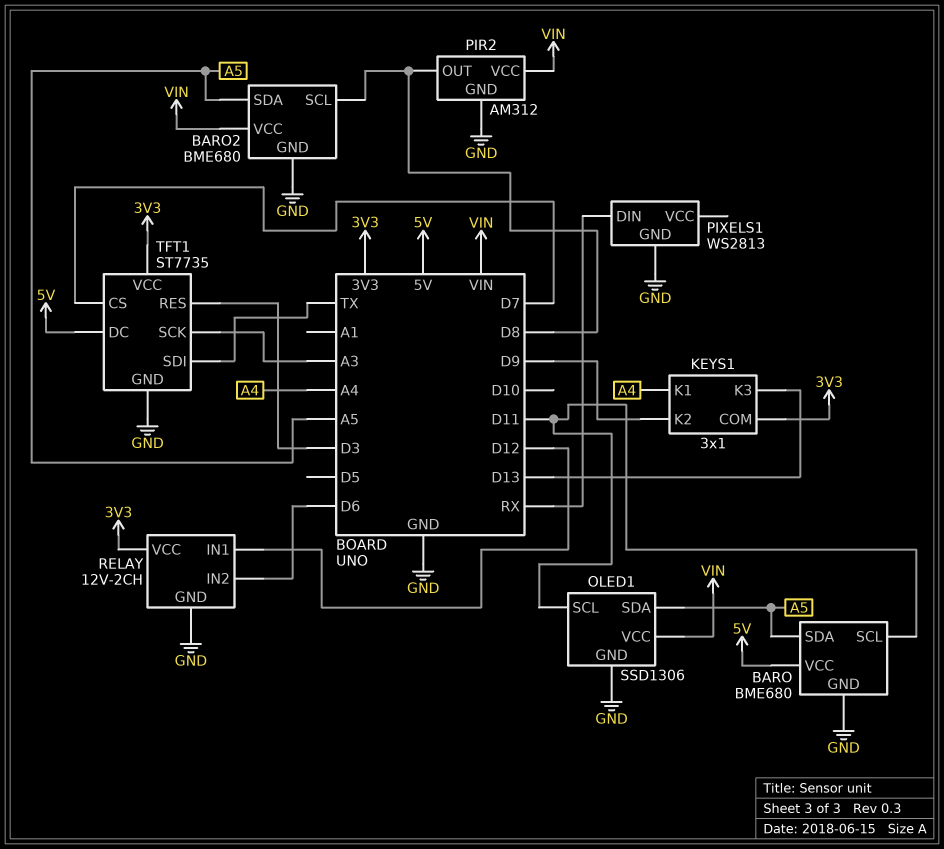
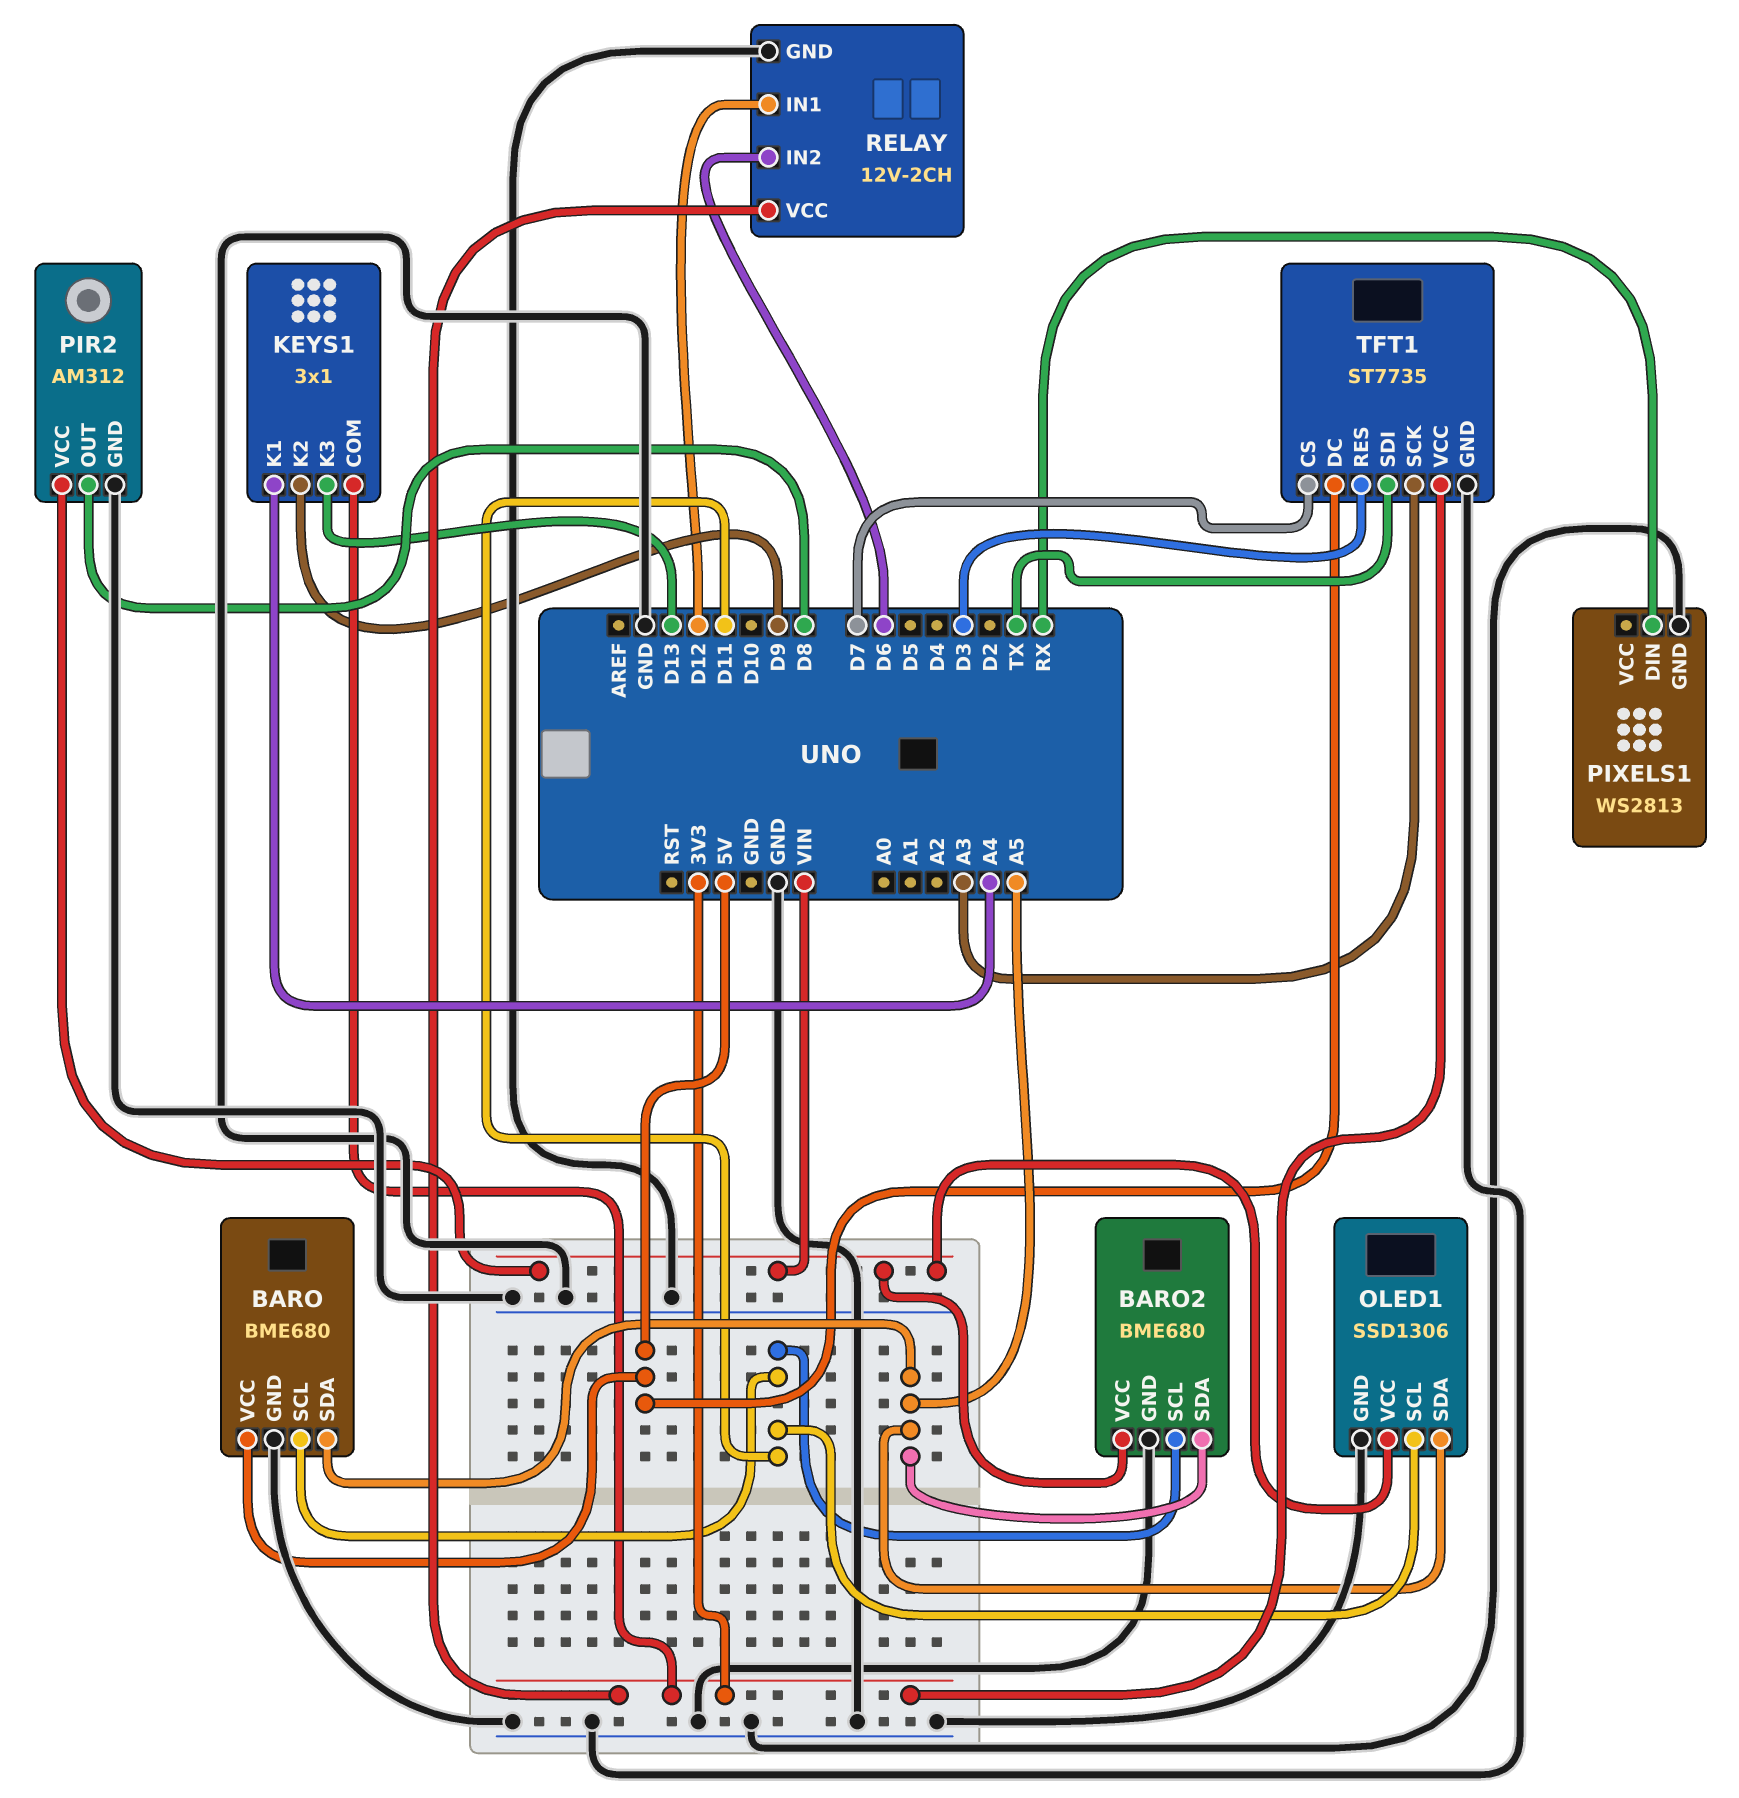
BARO2 pin SCL: D8 -> D11

